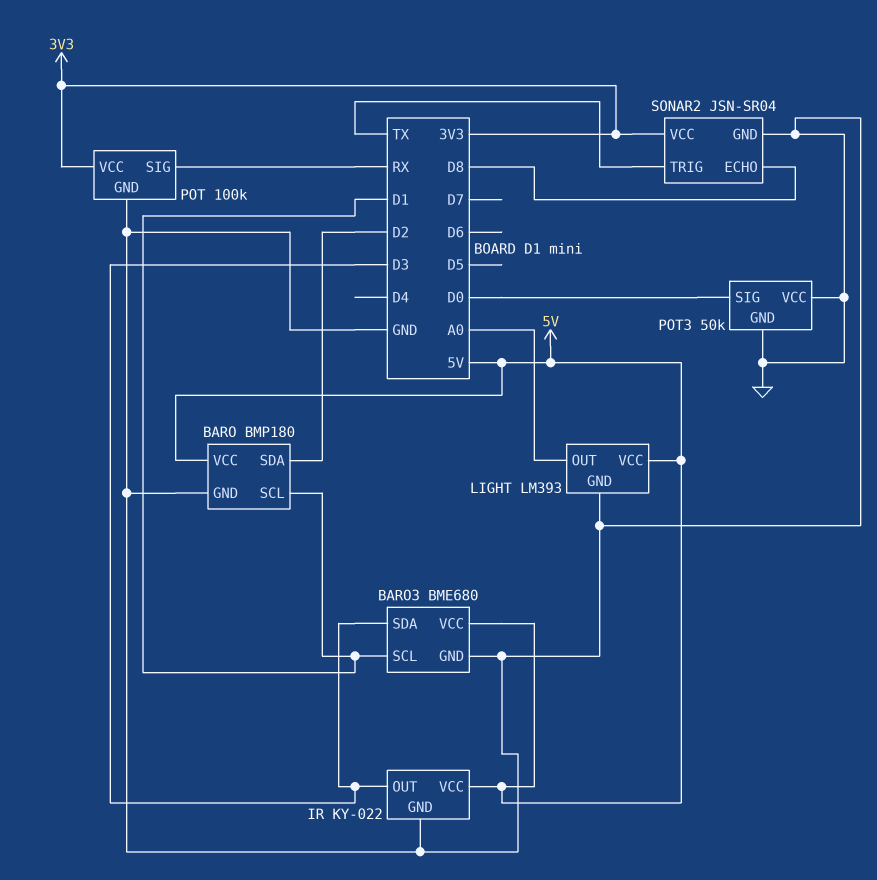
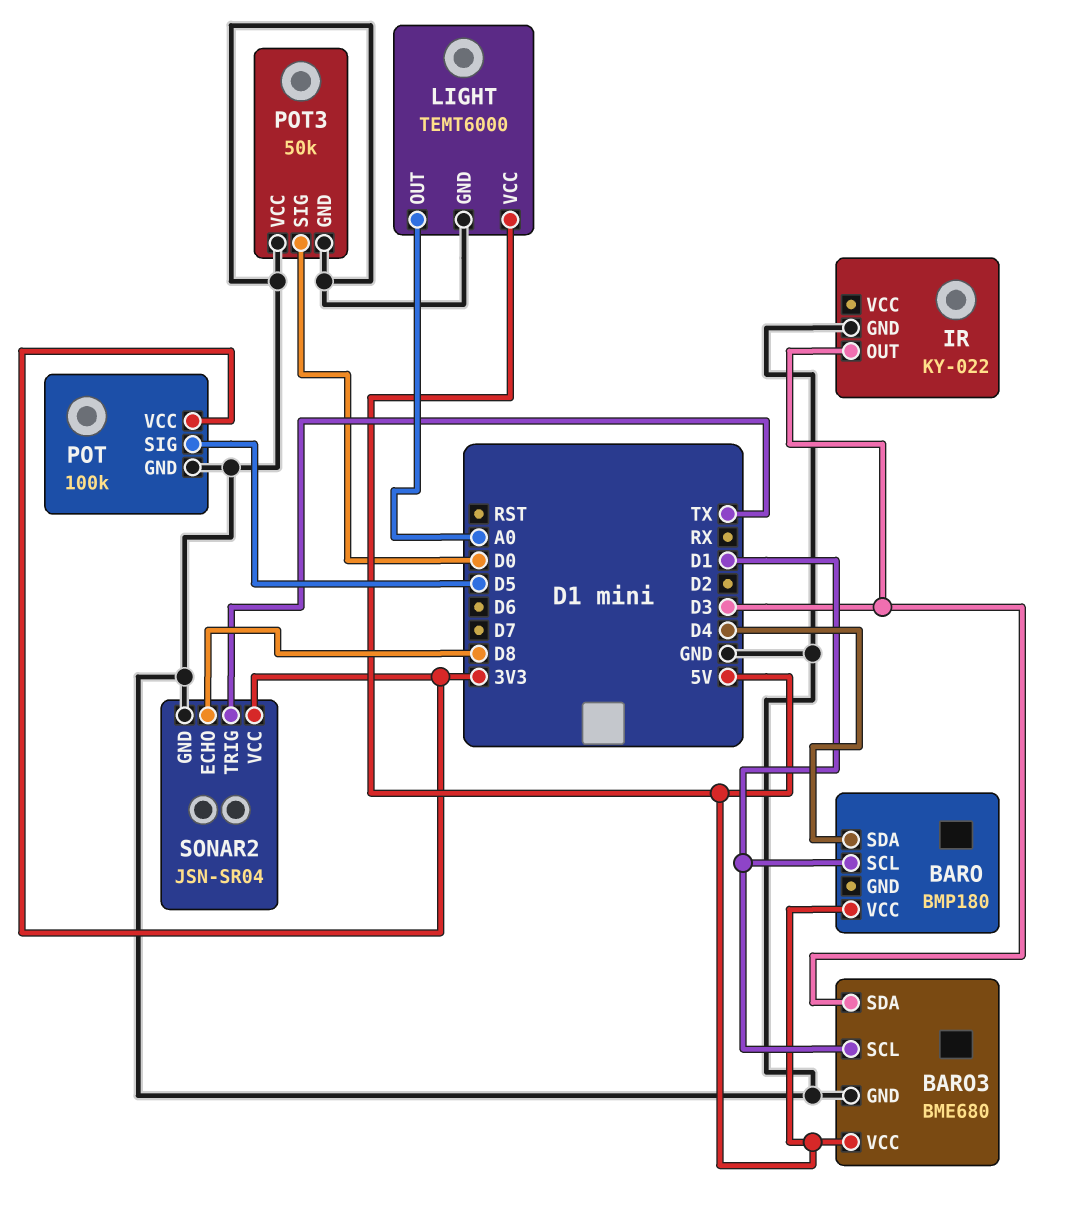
BARO pin GND: GND -> none
BARO pin SDA: D2 -> D4
IR pin VCC: 5V -> none
LIGHT: LM393 -> TEMT6000
POT pin SIG: RX -> D5

